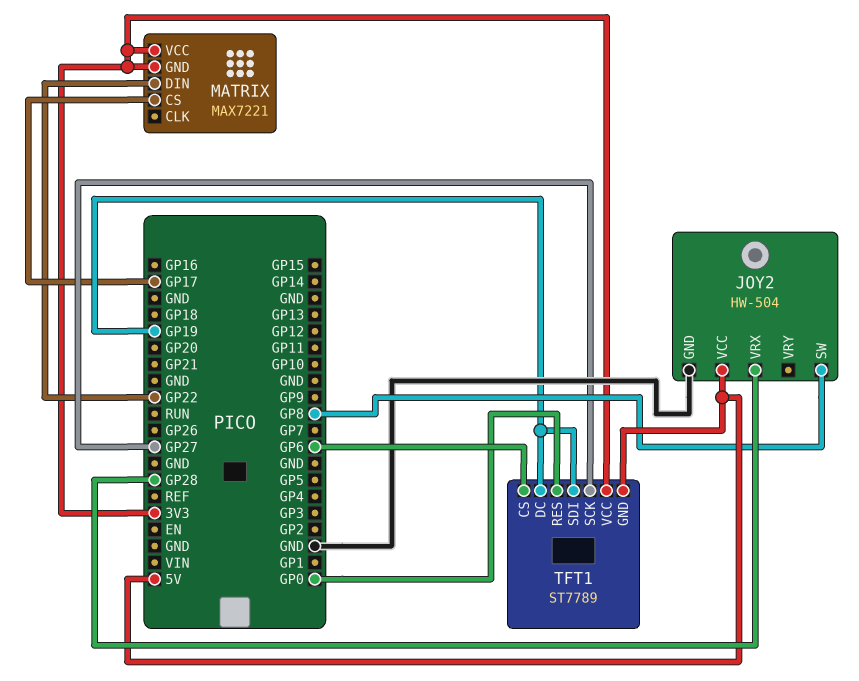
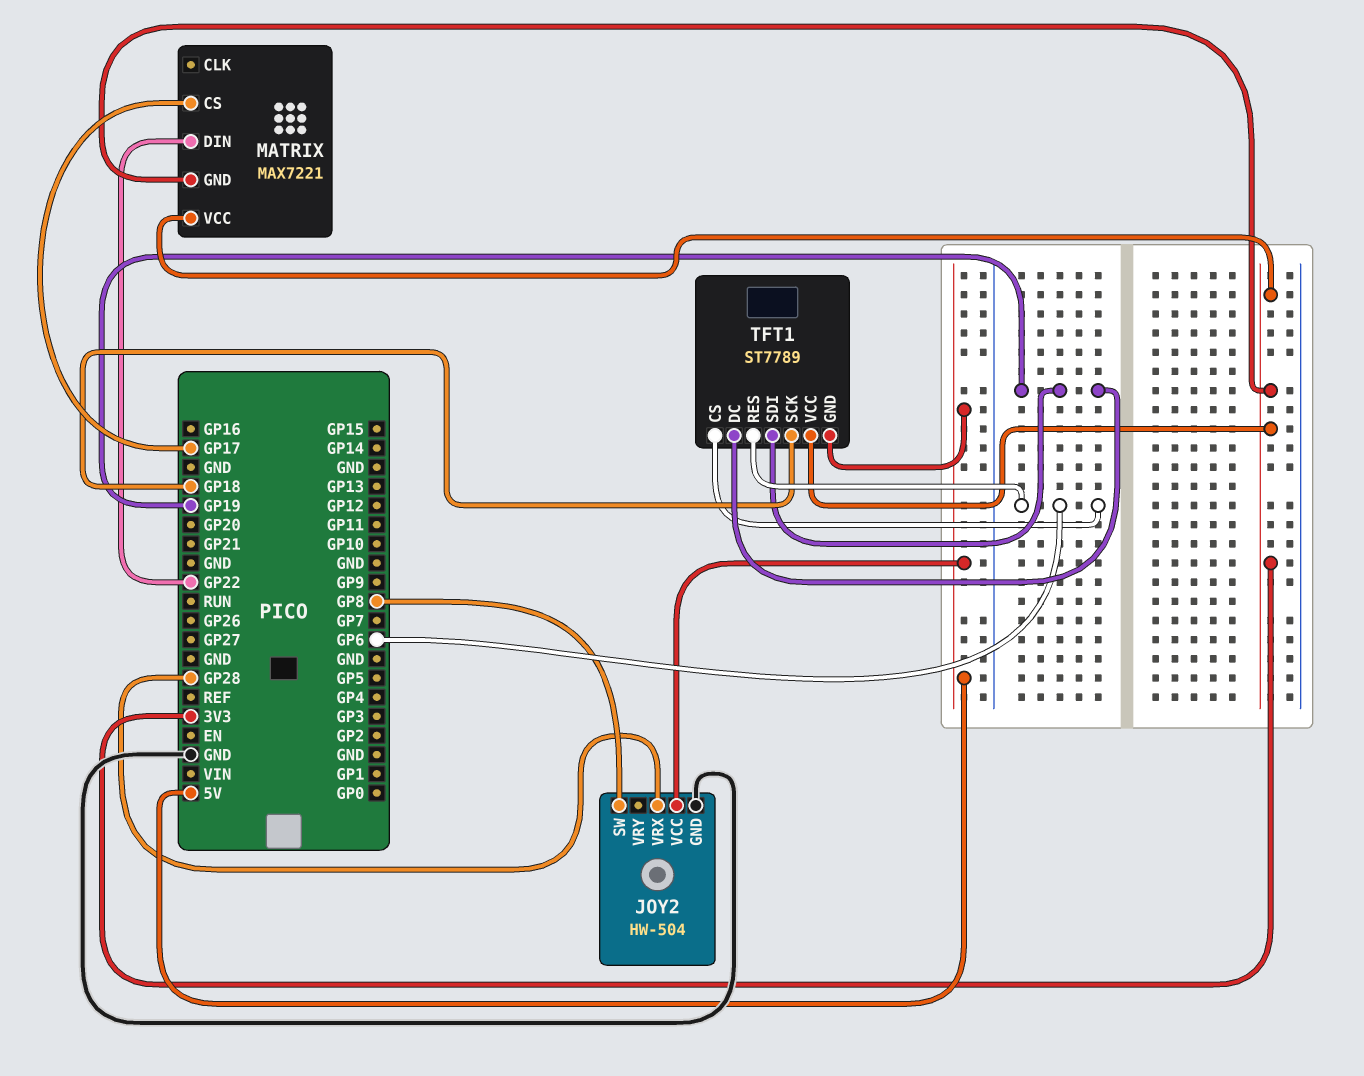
TFT1 pin RES: GP0 -> GP6
TFT1 pin SCK: GP27 -> GP18

